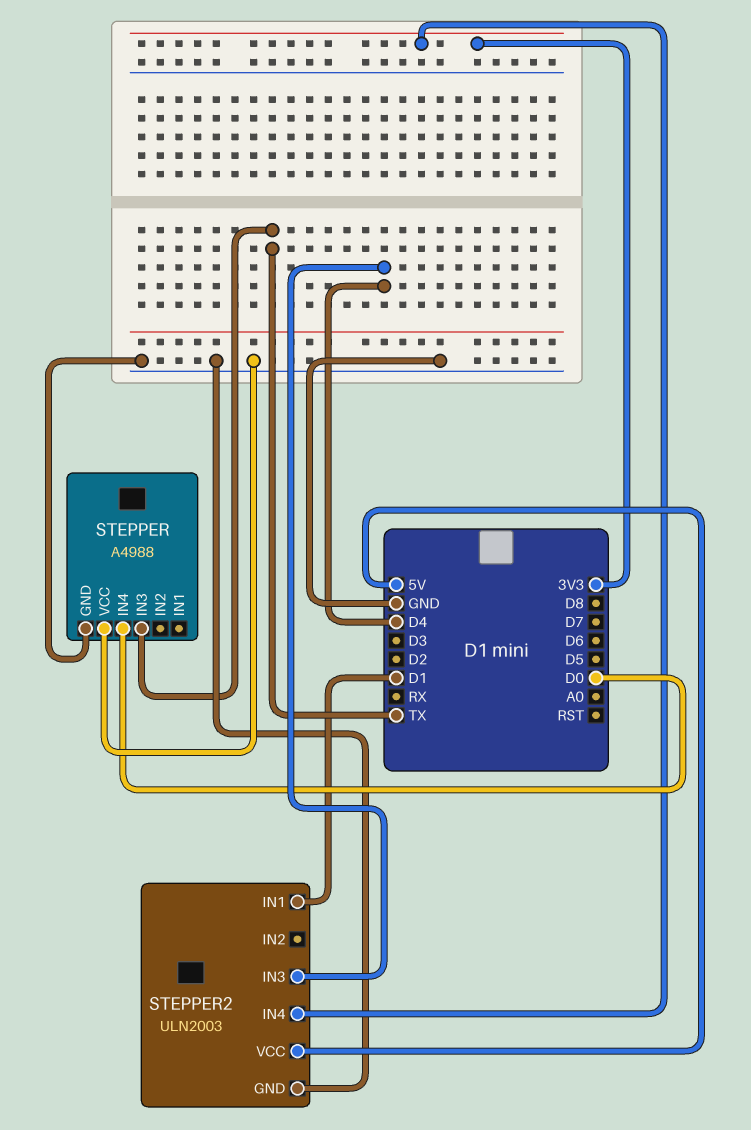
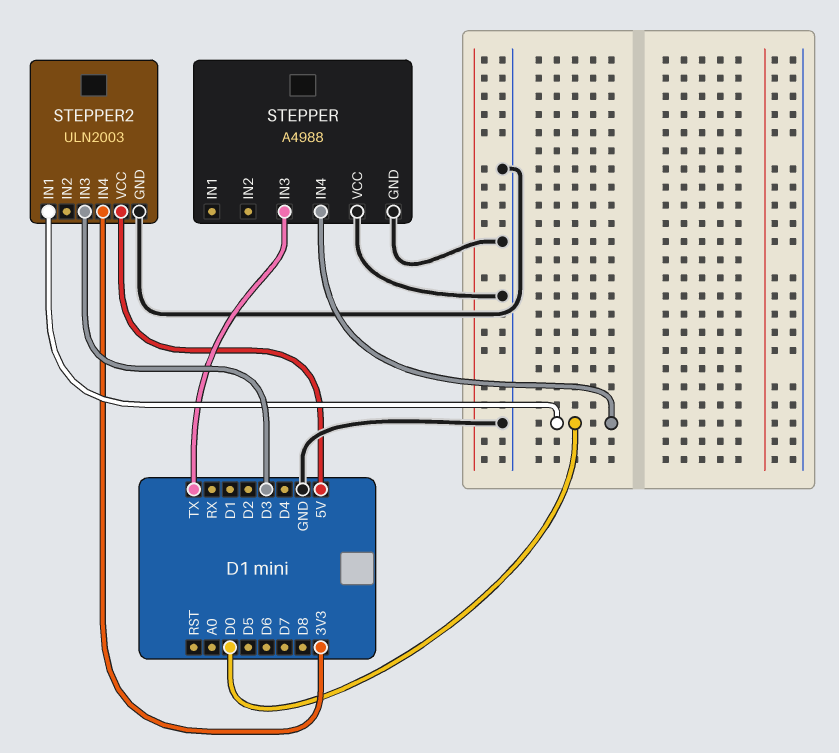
STEPPER2 pin IN1: D1 -> D0
STEPPER2 pin IN3: D4 -> D3

